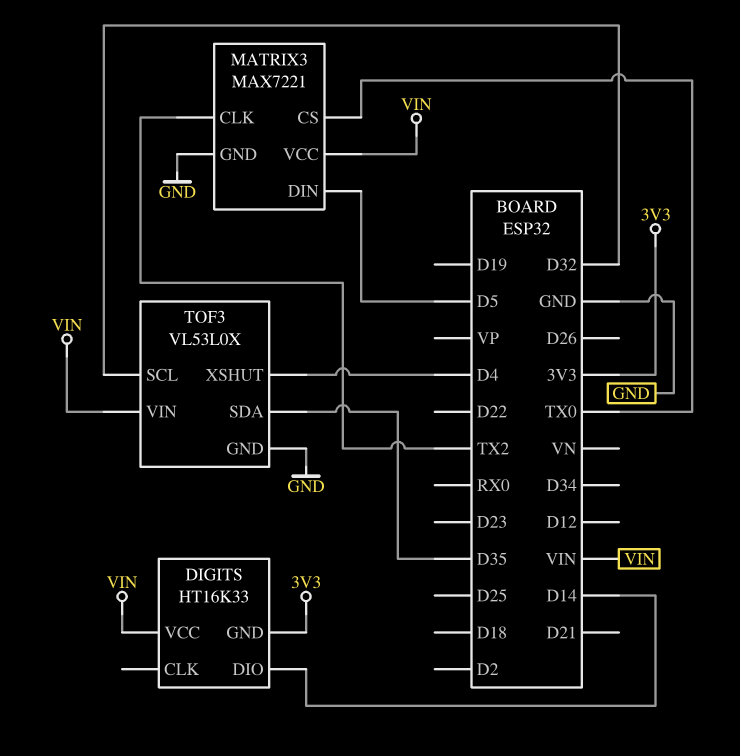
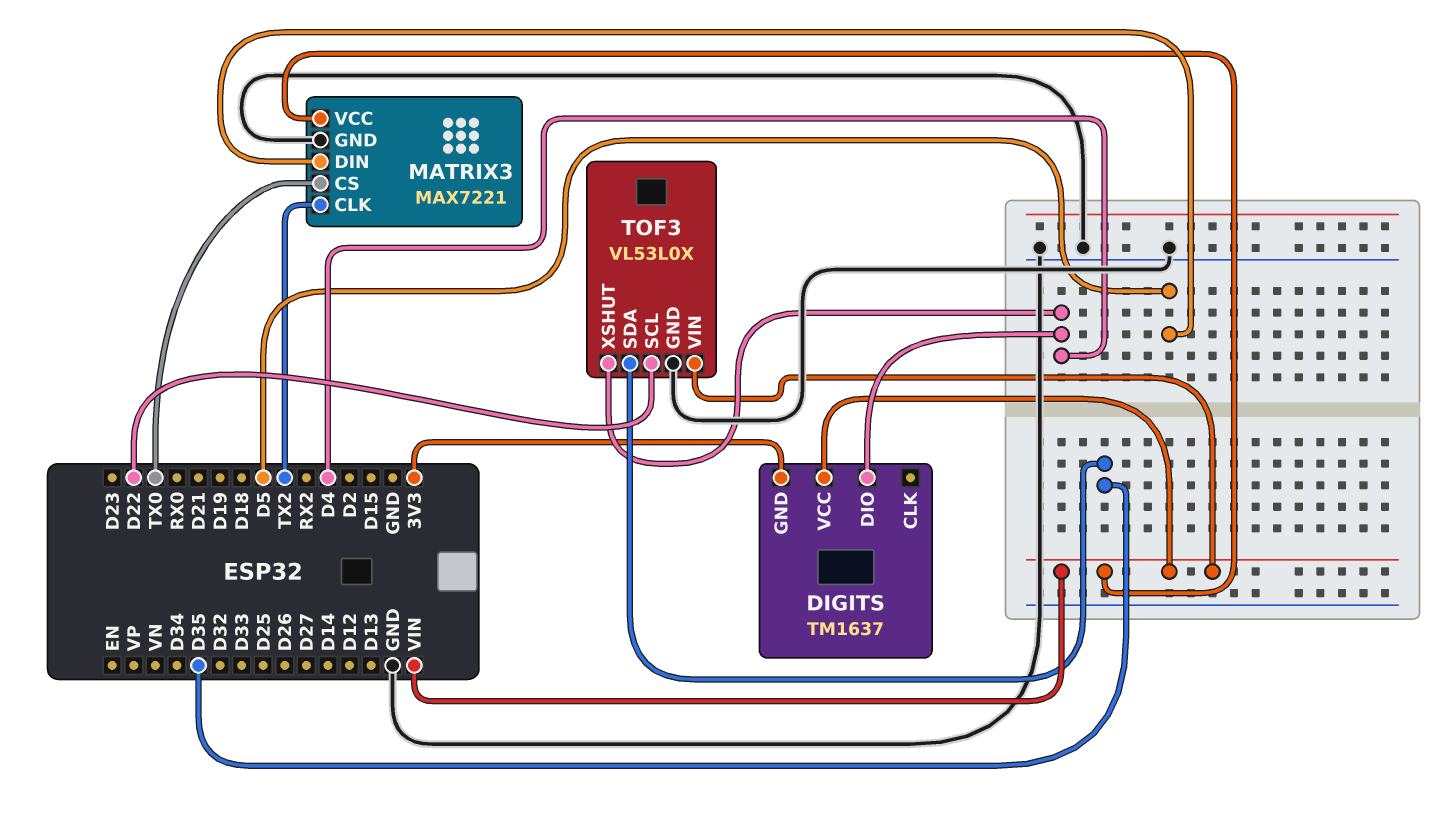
DIGITS: HT16K33 -> TM1637
DIGITS pin DIO: D14 -> D4
TOF3 pin SCL: D32 -> D22

